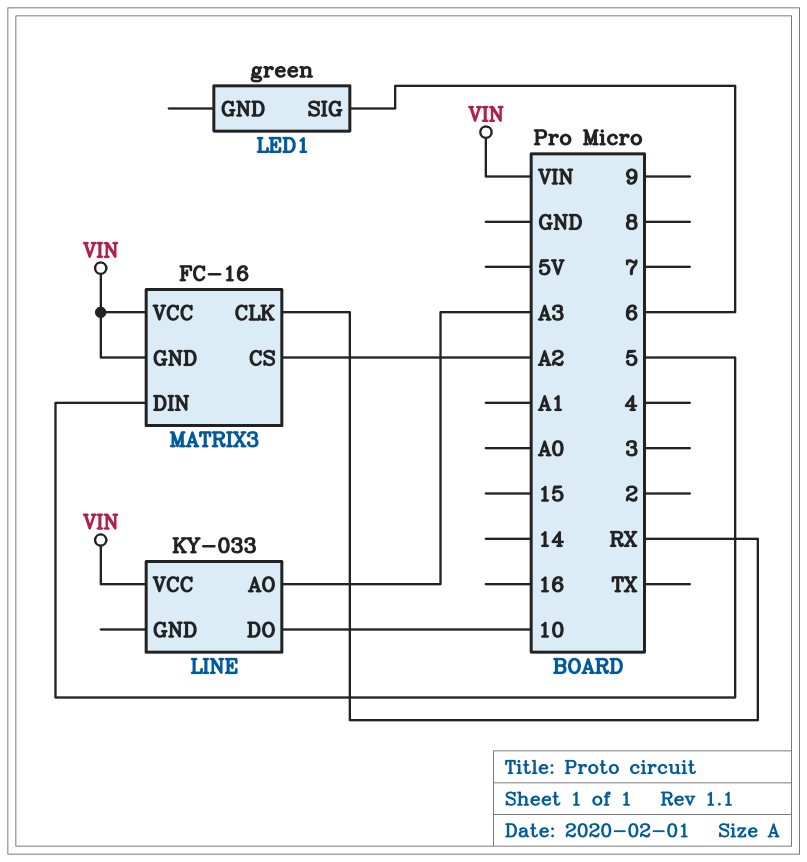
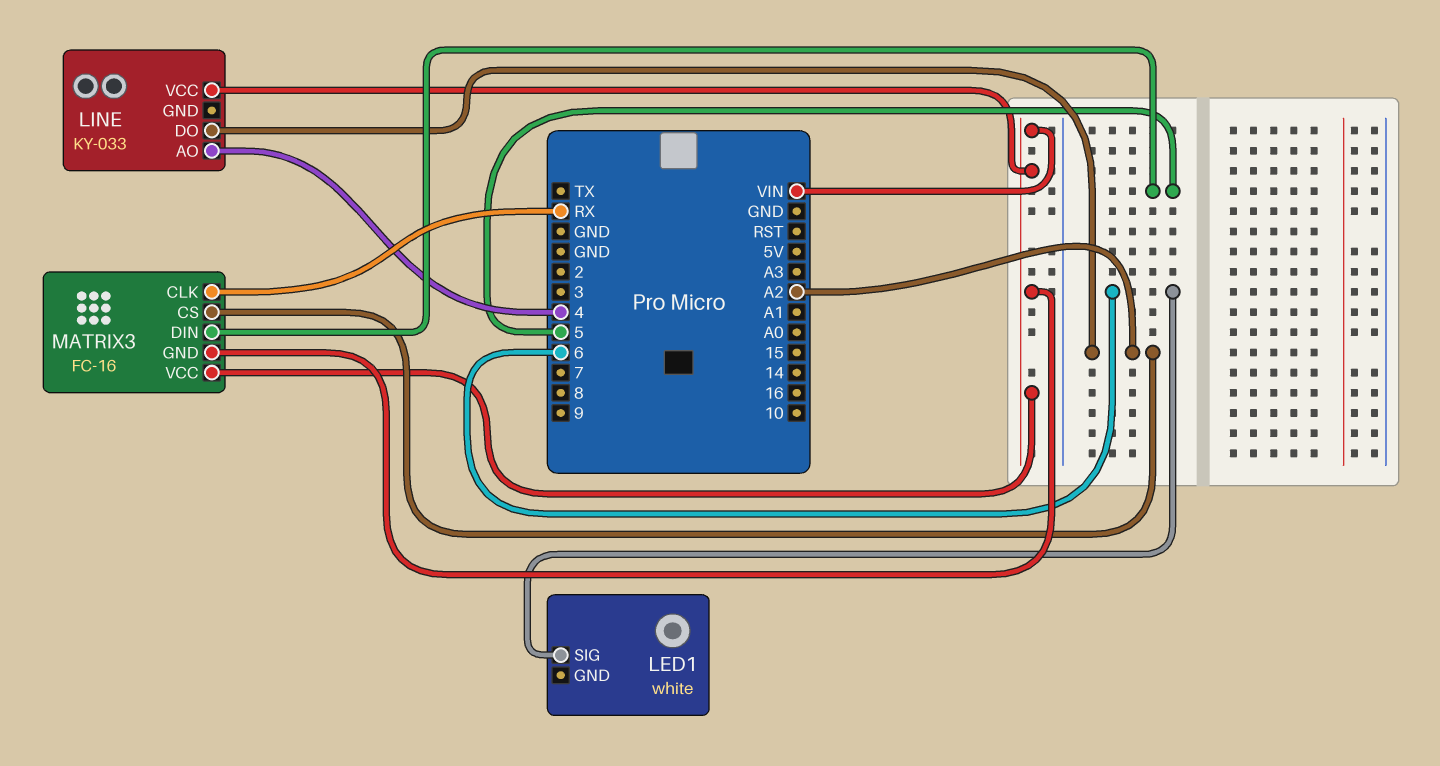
LED1: green -> white
LINE pin AO: A3 -> 4
LINE pin DO: 10 -> A2

